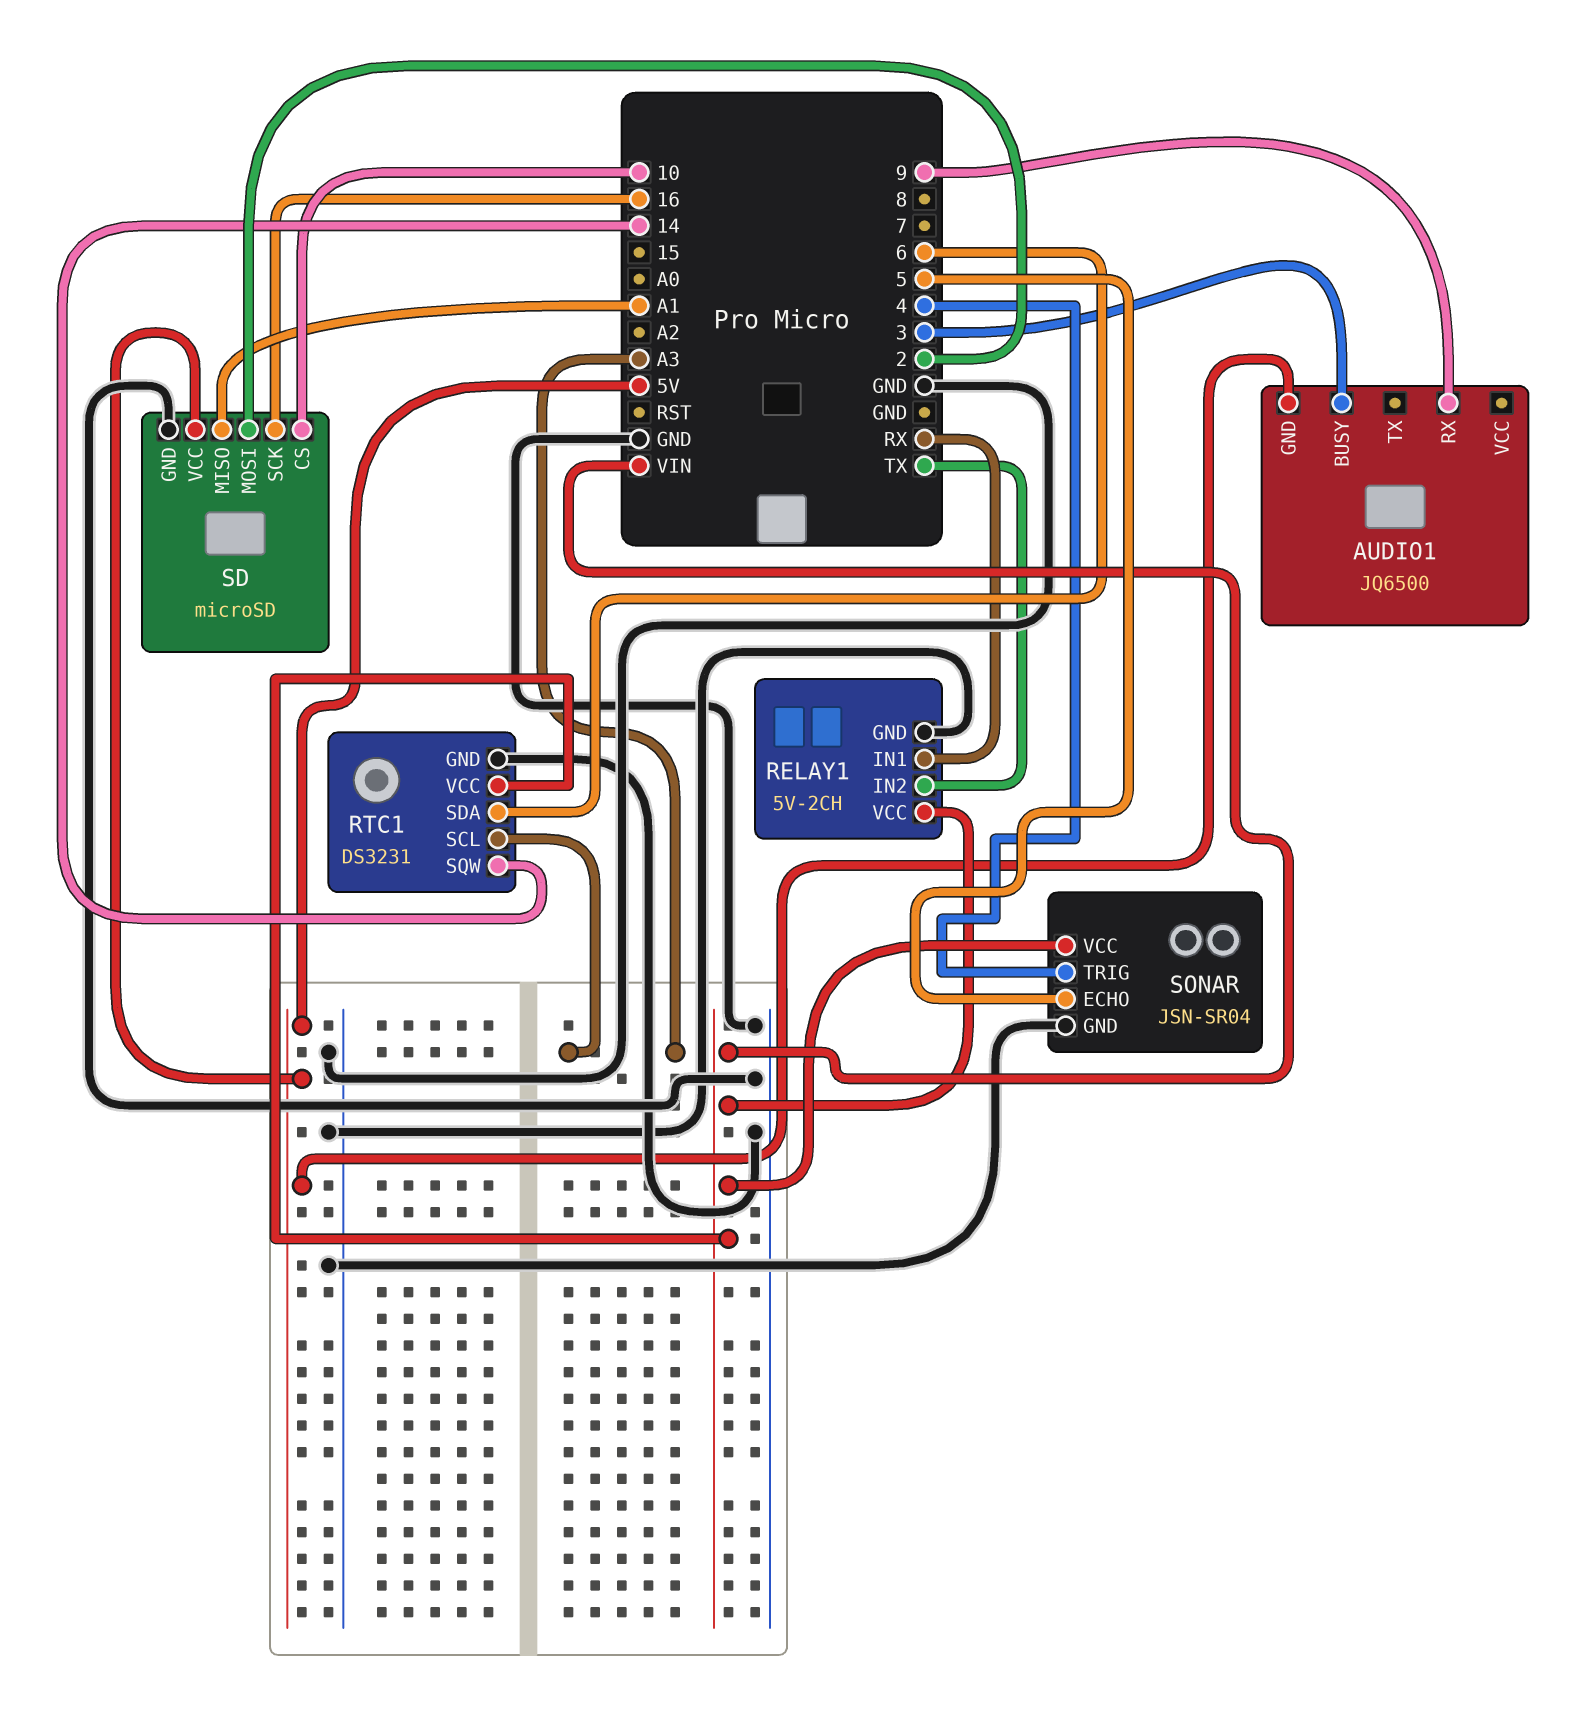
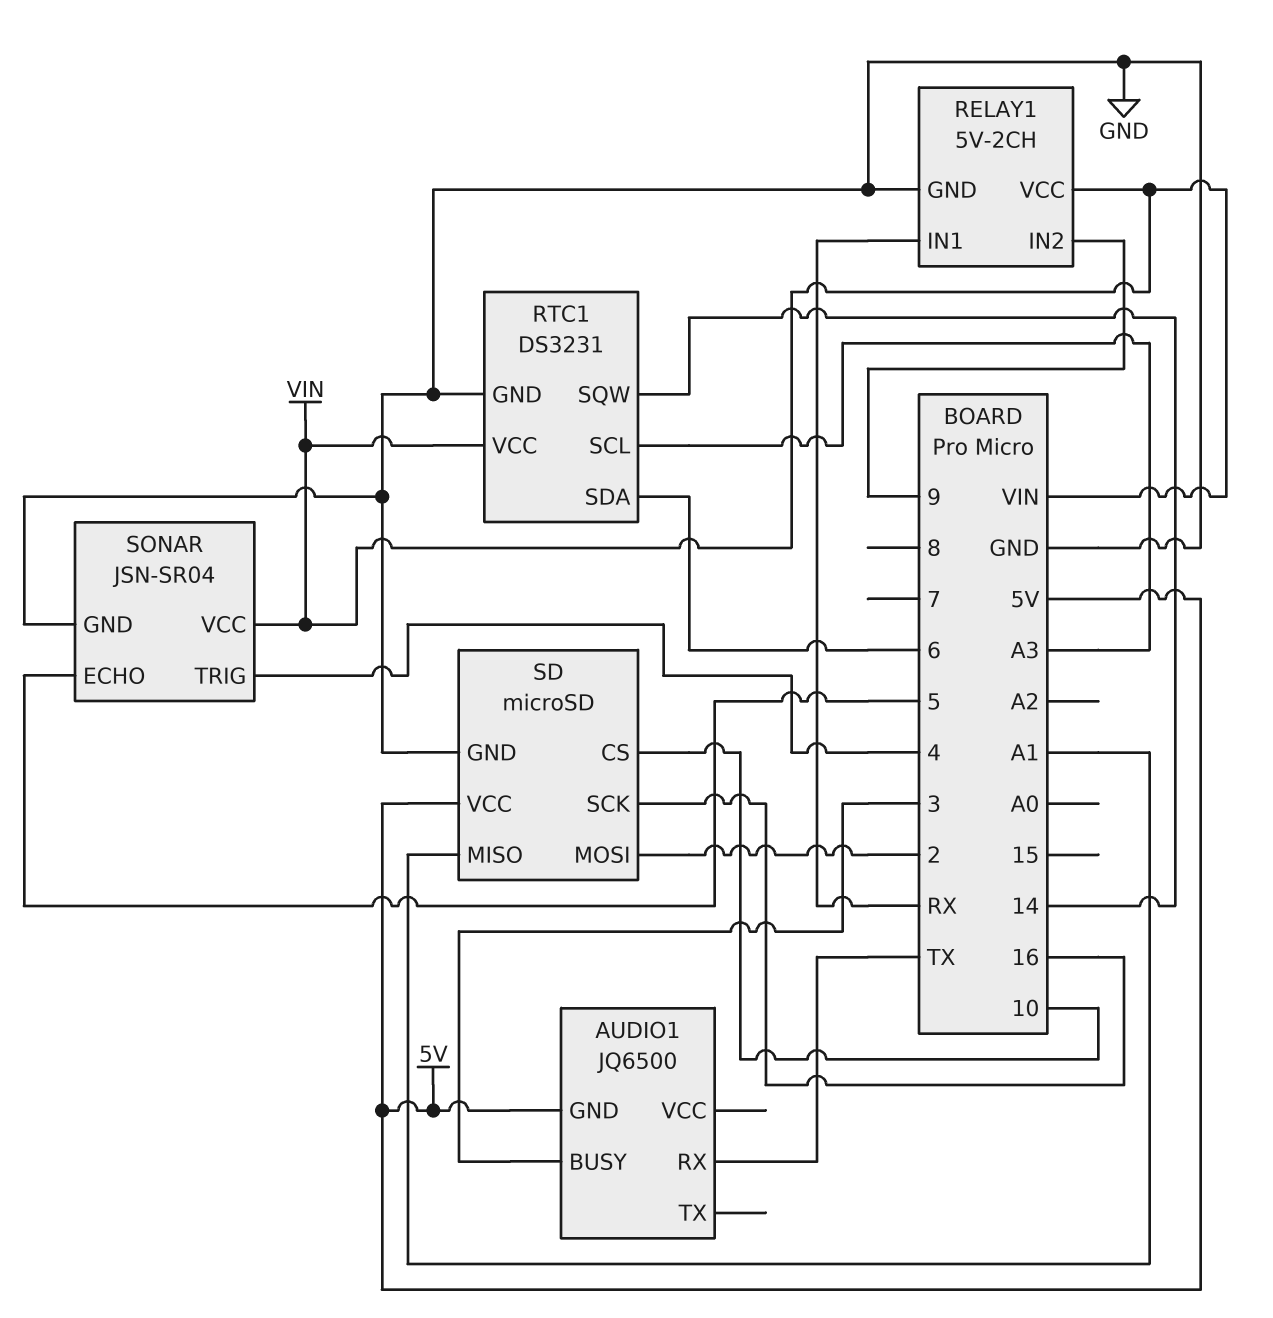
AUDIO1 pin RX: 9 -> TX
RELAY1 pin IN2: TX -> 9

